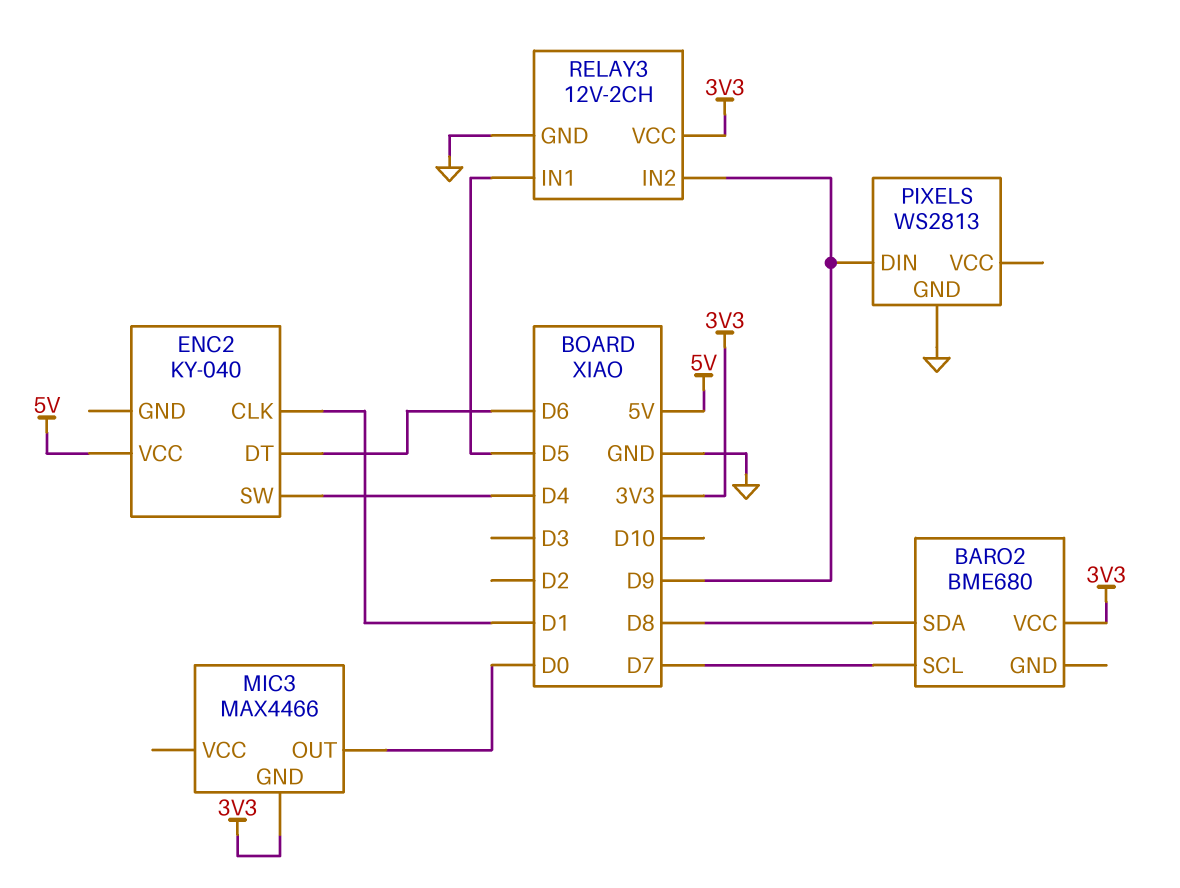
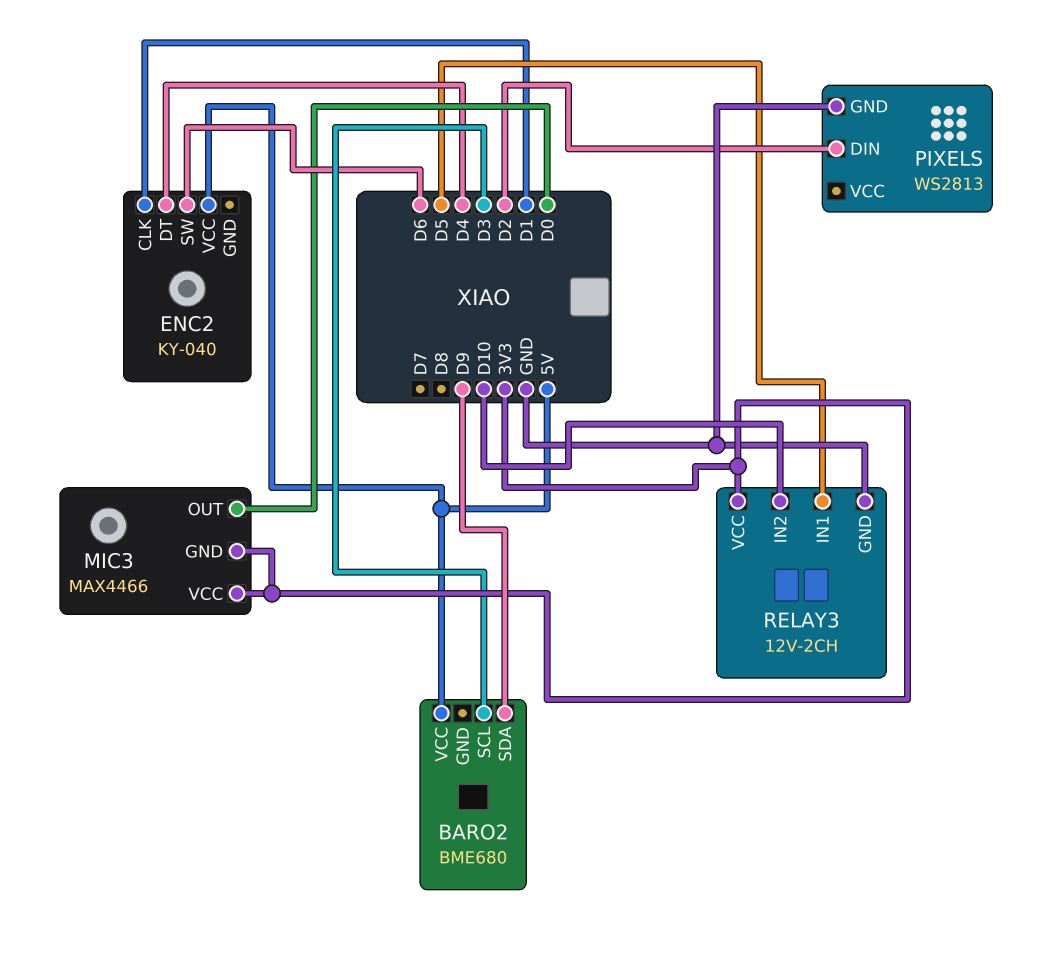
BARO2 pin SCL: D7 -> D3
BARO2 pin SDA: D8 -> D9
BARO2 pin VCC: 3V3 -> 5V
ENC2 pin DT: D6 -> D4
ENC2 pin SW: D4 -> D6
MIC3 pin VCC: none -> 3V3
PIXELS pin DIN: D9 -> D2
RELAY3 pin IN2: D9 -> D10

